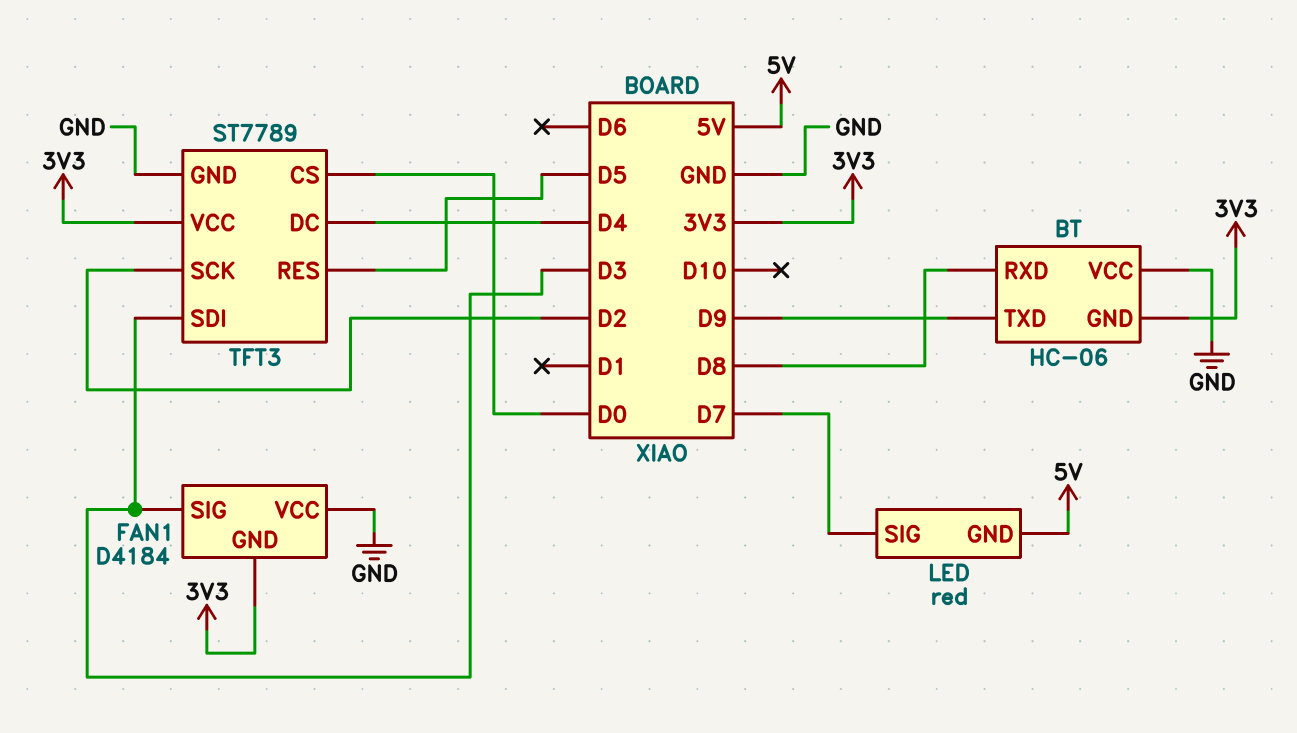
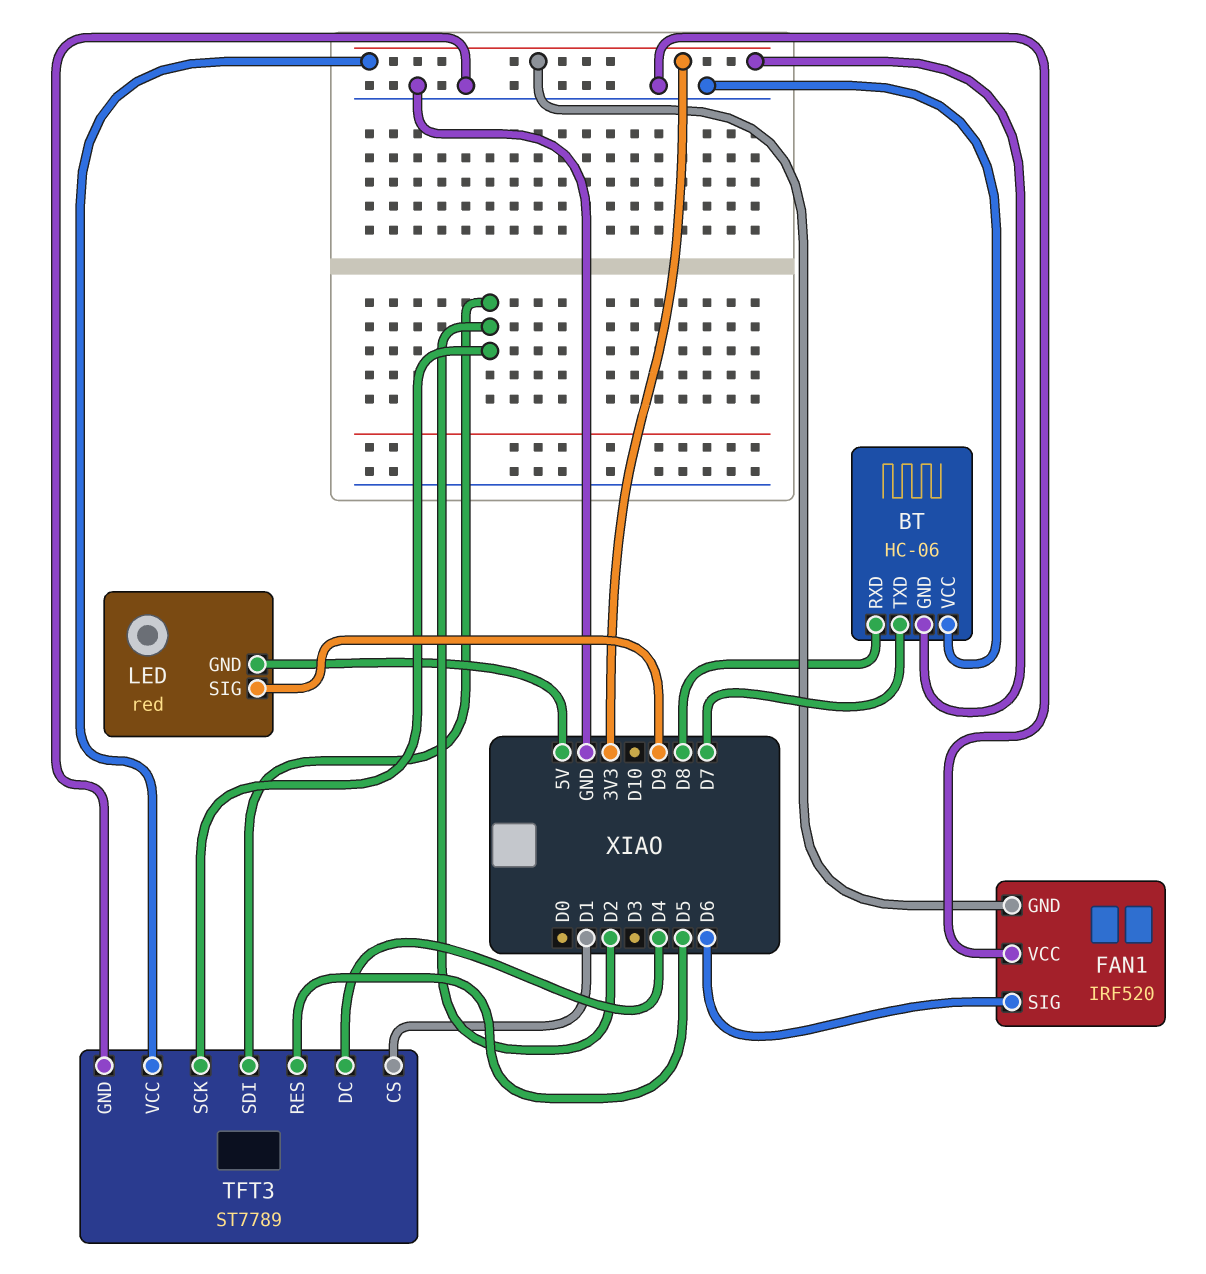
BT pin TXD: D9 -> D7
FAN1: D4184 -> IRF520
FAN1 pin SIG: D3 -> D6
LED pin SIG: D7 -> D9
TFT3 pin CS: D0 -> D1
TFT3 pin SDI: D3 -> D2

